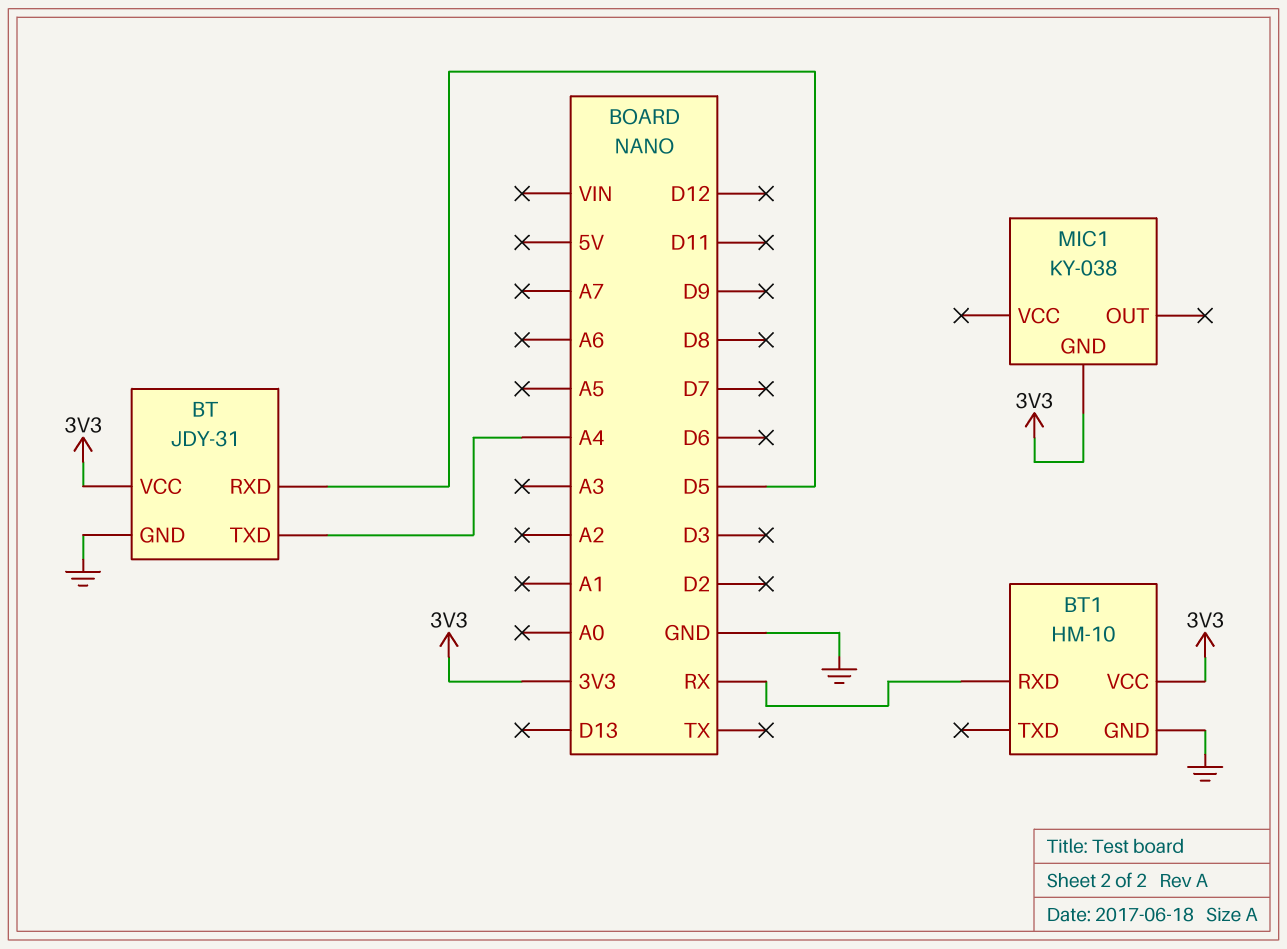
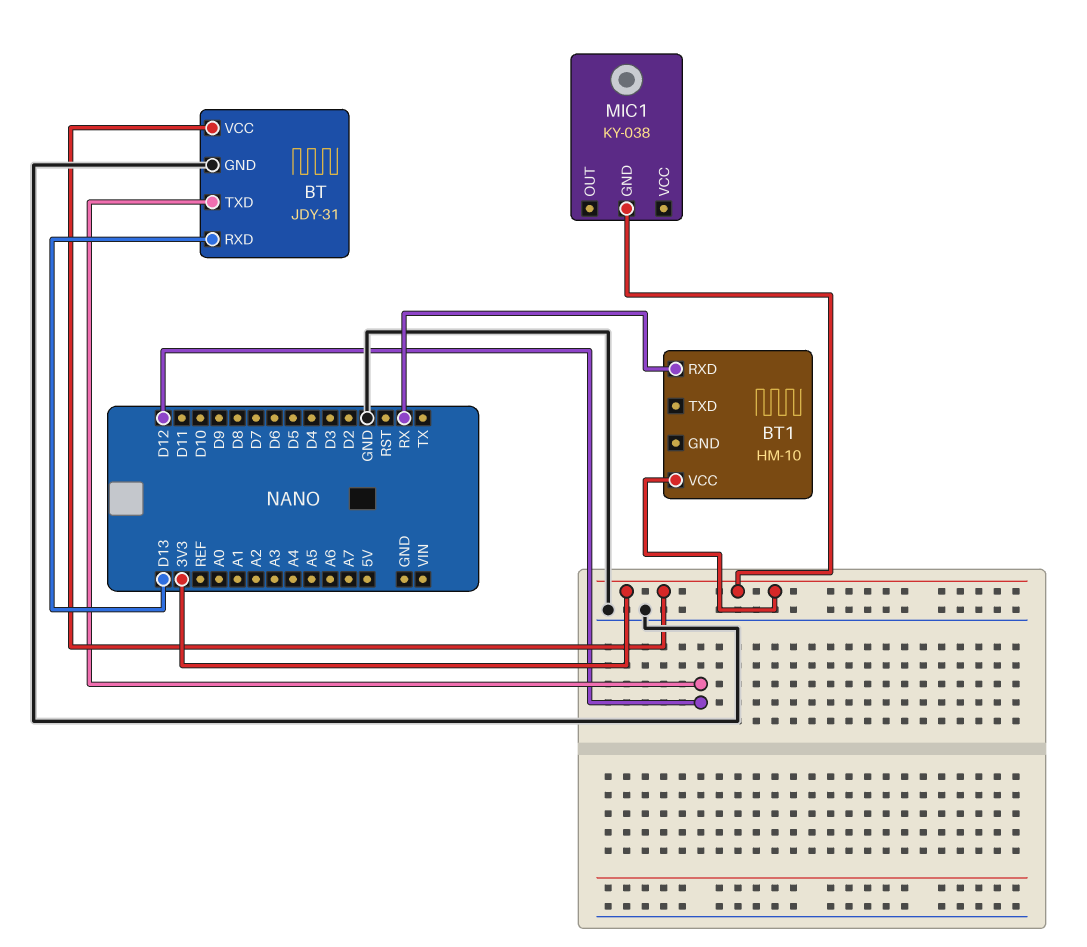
BT pin RXD: D5 -> D13
BT pin TXD: A4 -> D12
BT1 pin GND: GND -> none

